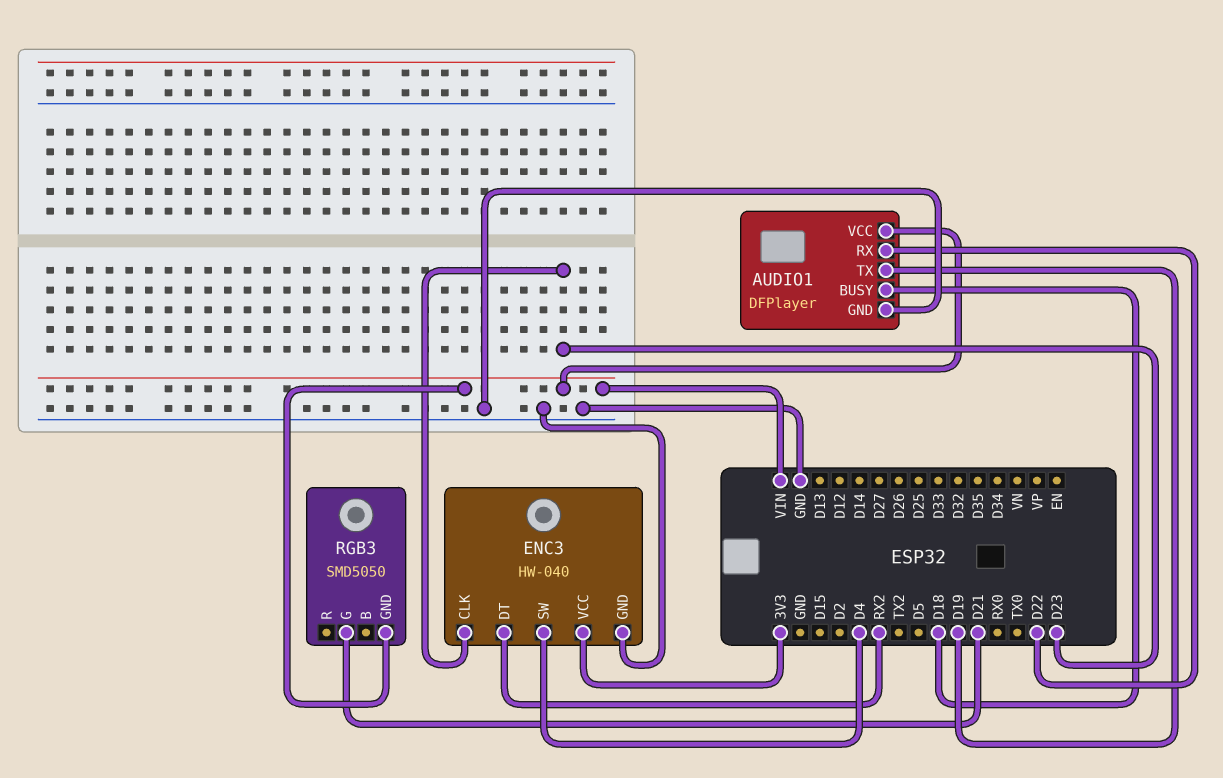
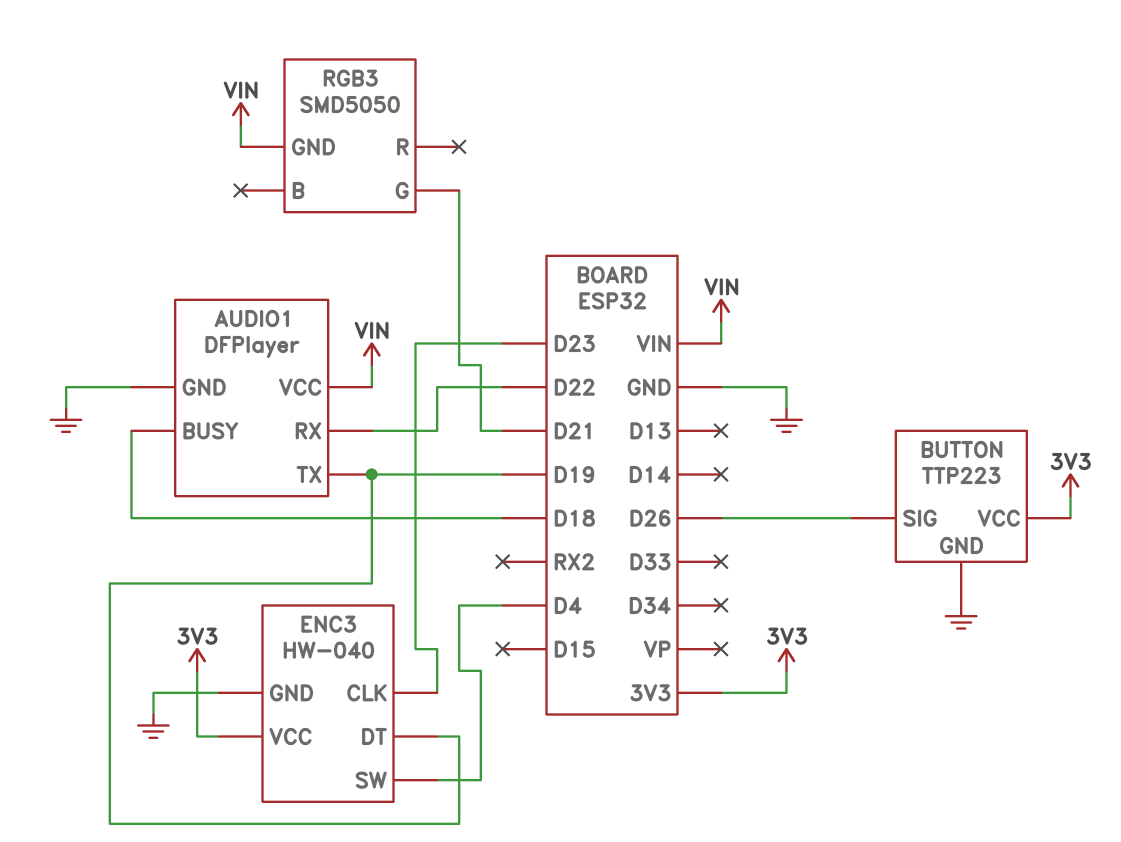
BUTTON: none -> TTP223
BUTTON pin GND: none -> GND
BUTTON pin SIG: none -> D26
BUTTON pin VCC: none -> 3V3
ENC3 pin DT: RX2 -> D19

